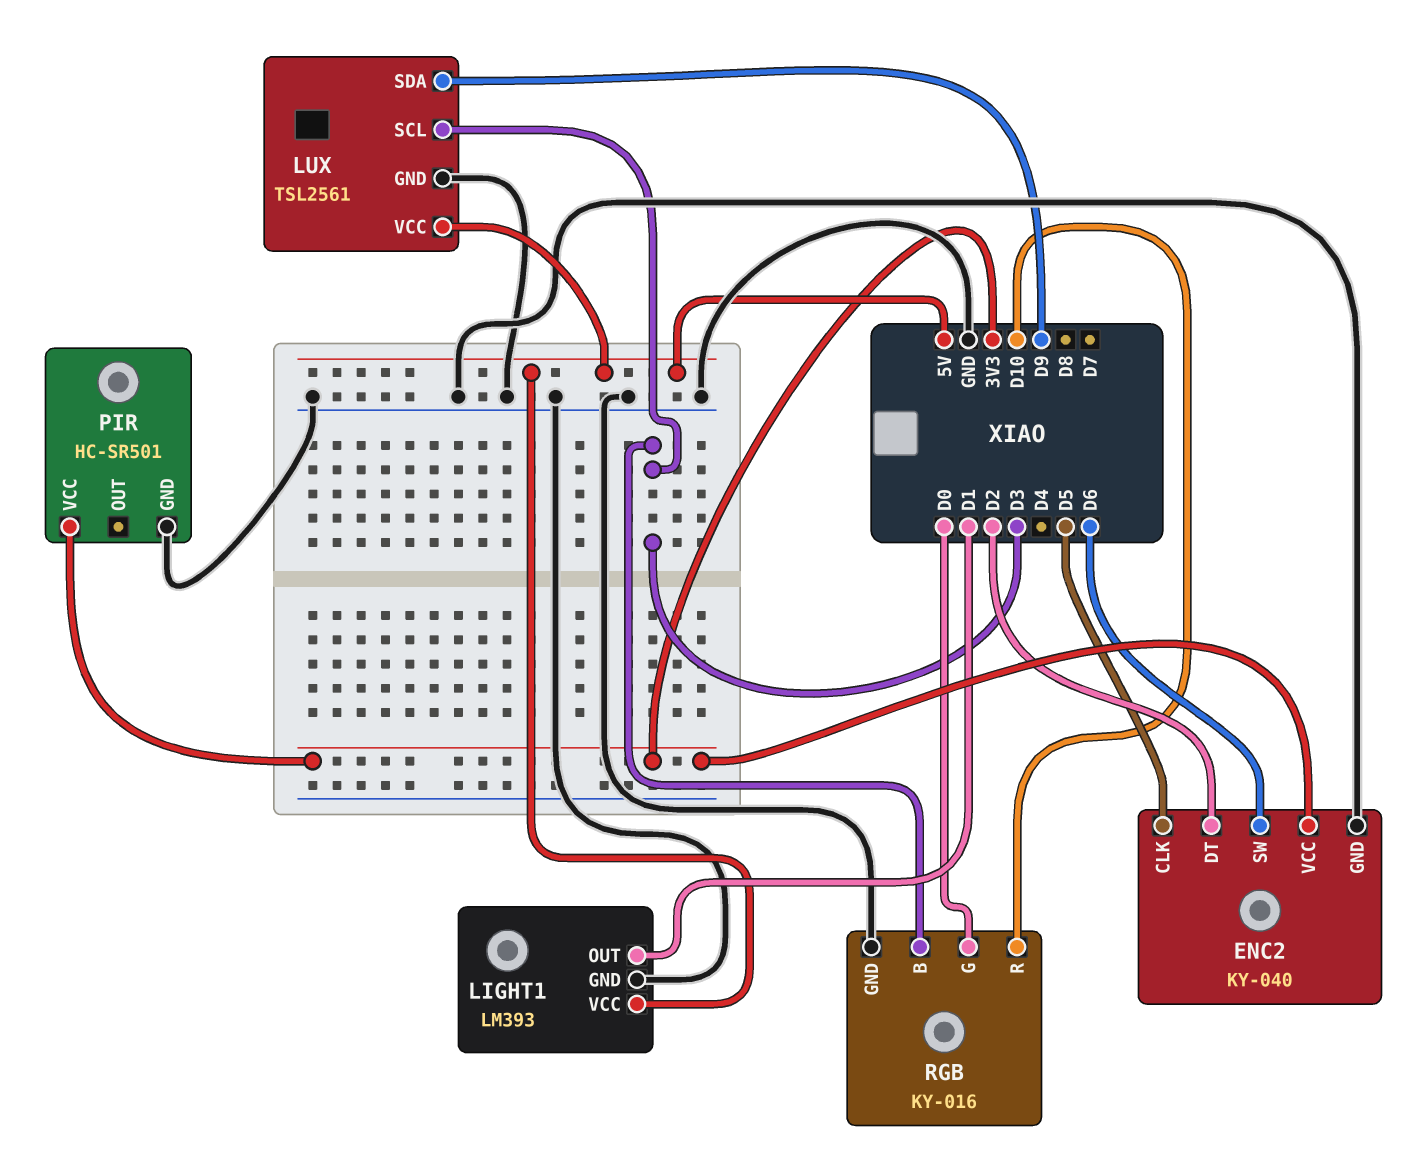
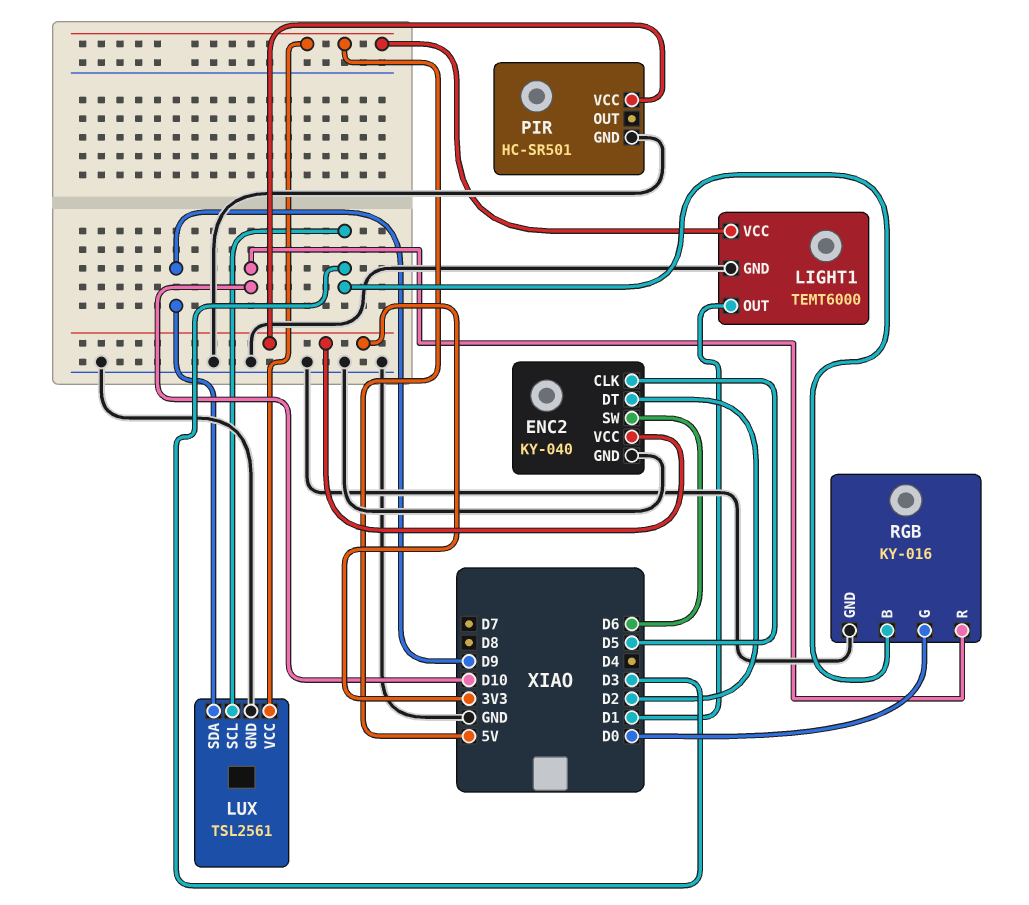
LIGHT1: LM393 -> TEMT6000

